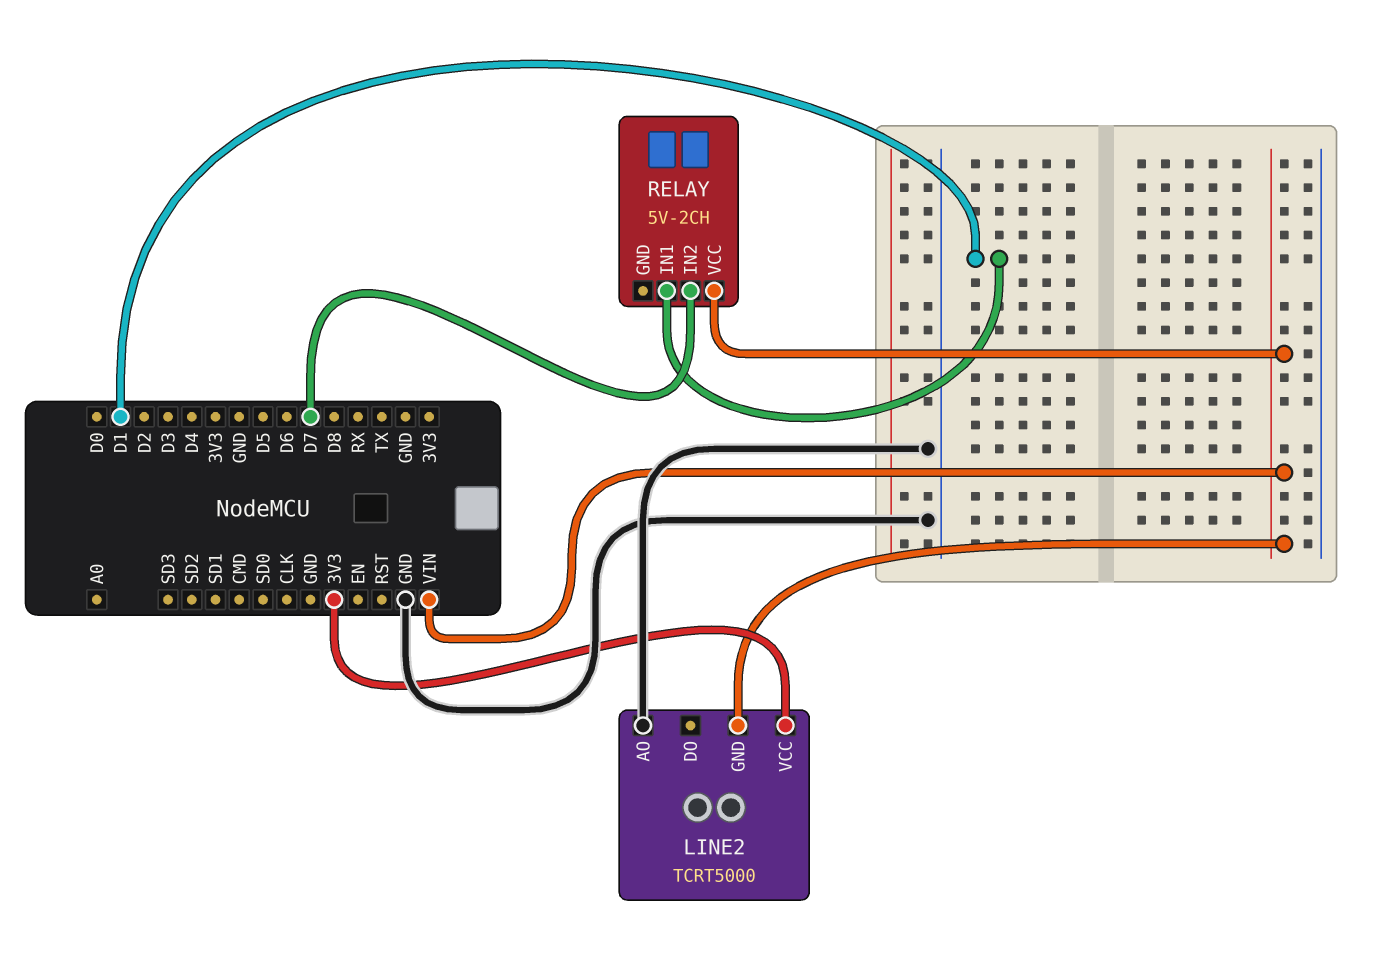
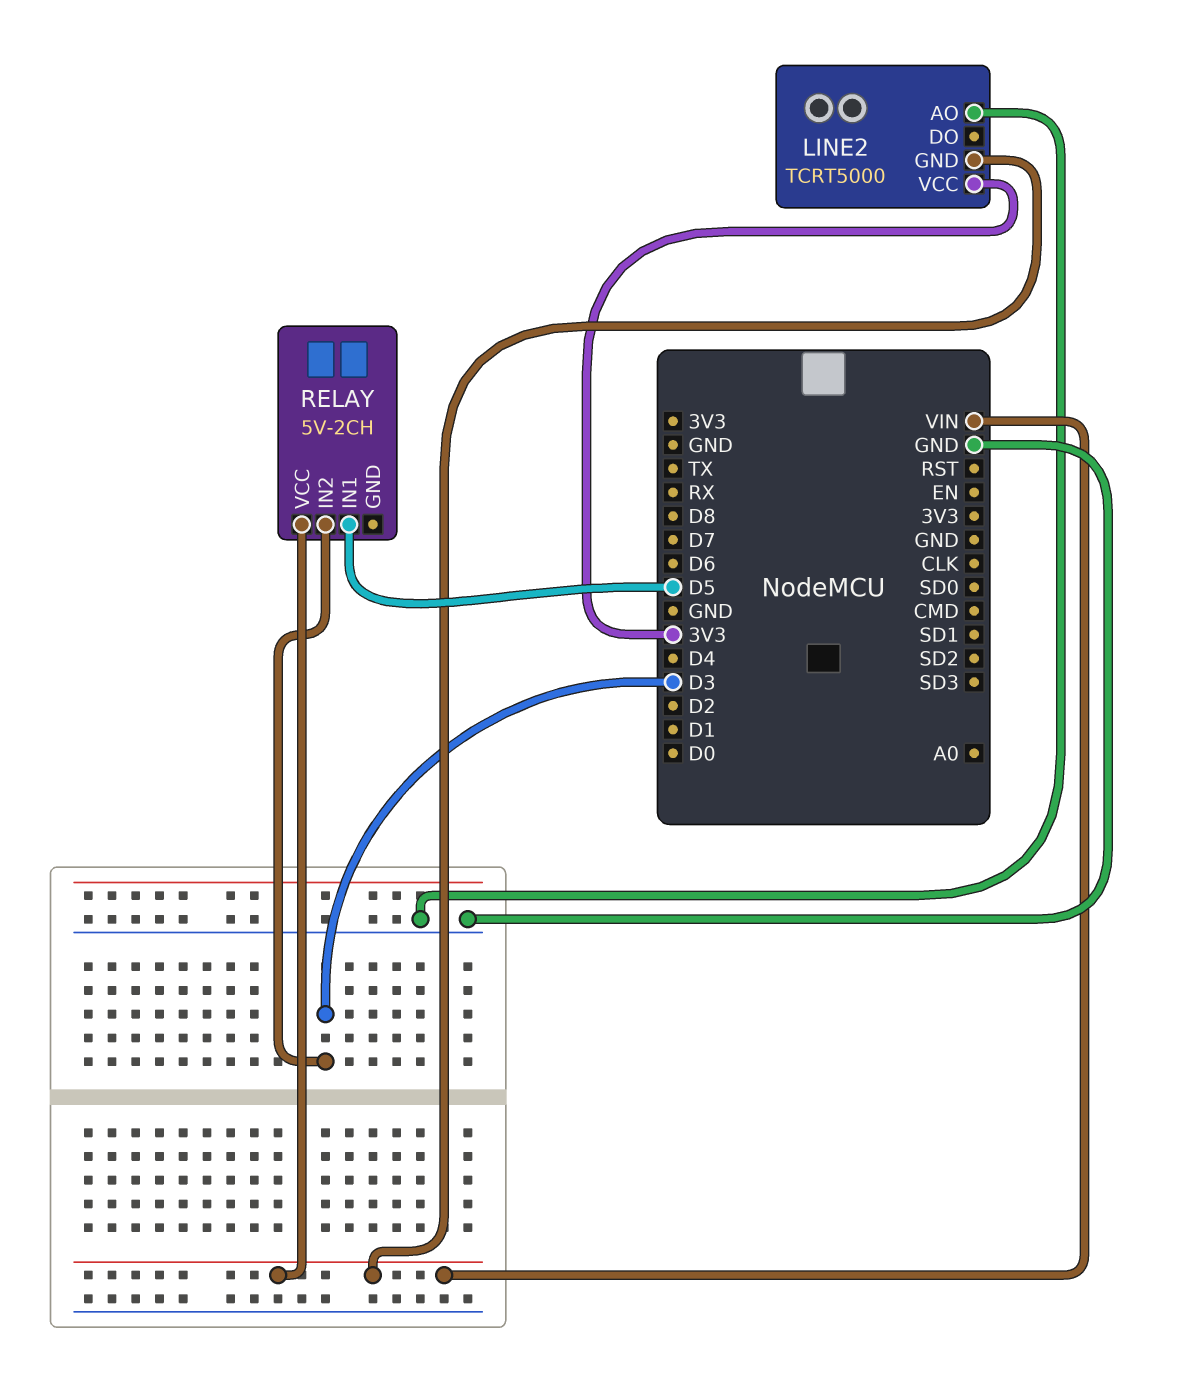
RELAY pin IN1: D1 -> D5
RELAY pin IN2: D7 -> D3

